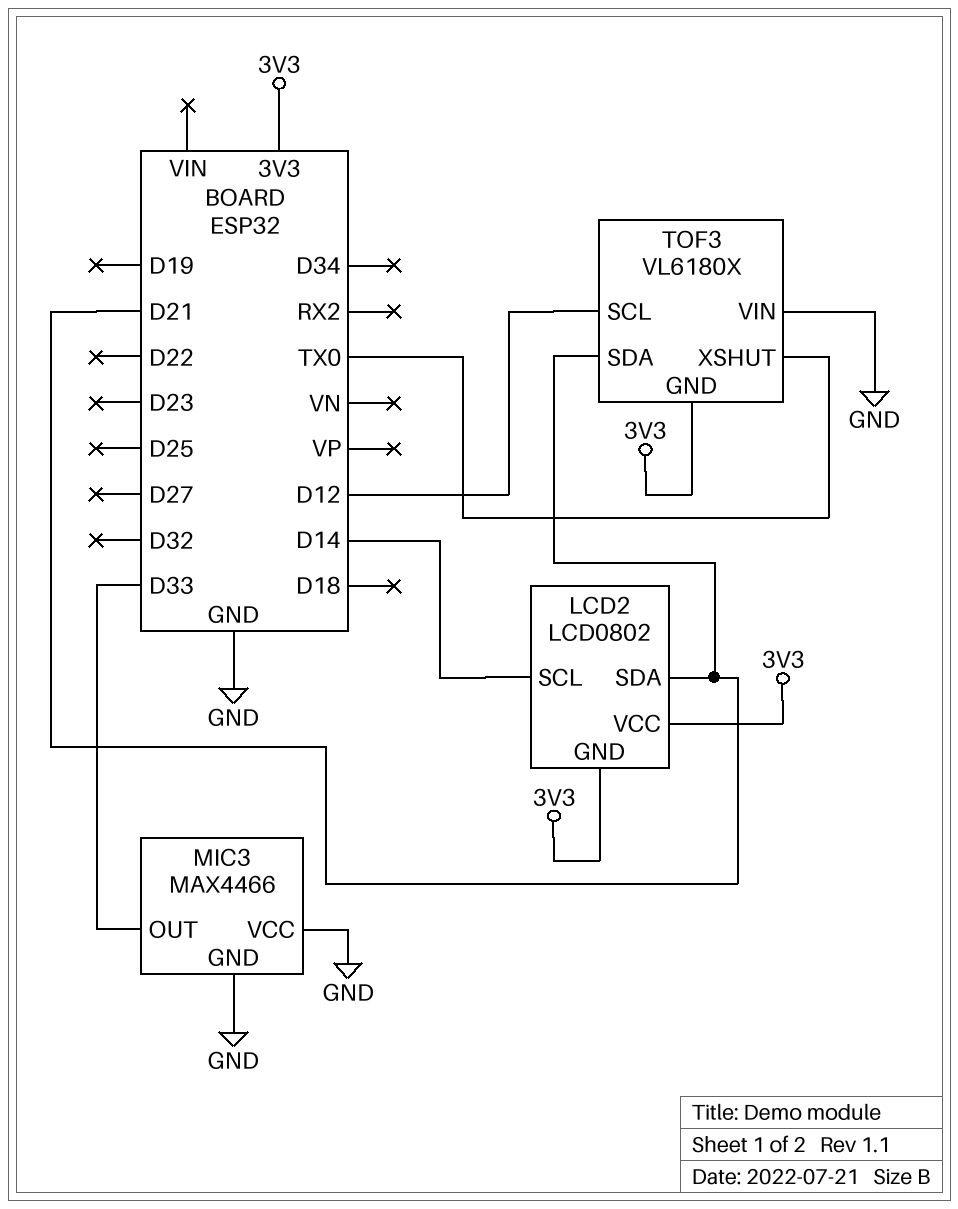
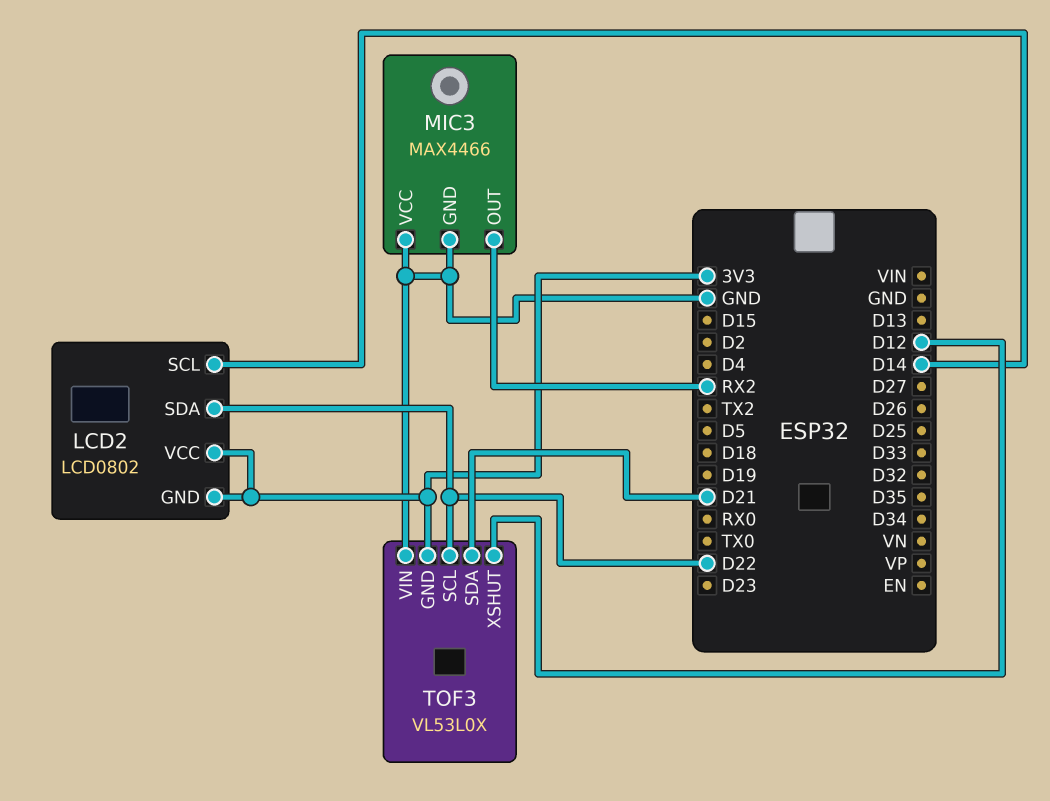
LCD2 pin SDA: D21 -> D22
MIC3 pin OUT: D33 -> RX2
TOF3: VL6180X -> VL53L0X
TOF3 pin SCL: D12 -> D22
TOF3 pin XSHUT: TX0 -> D12

